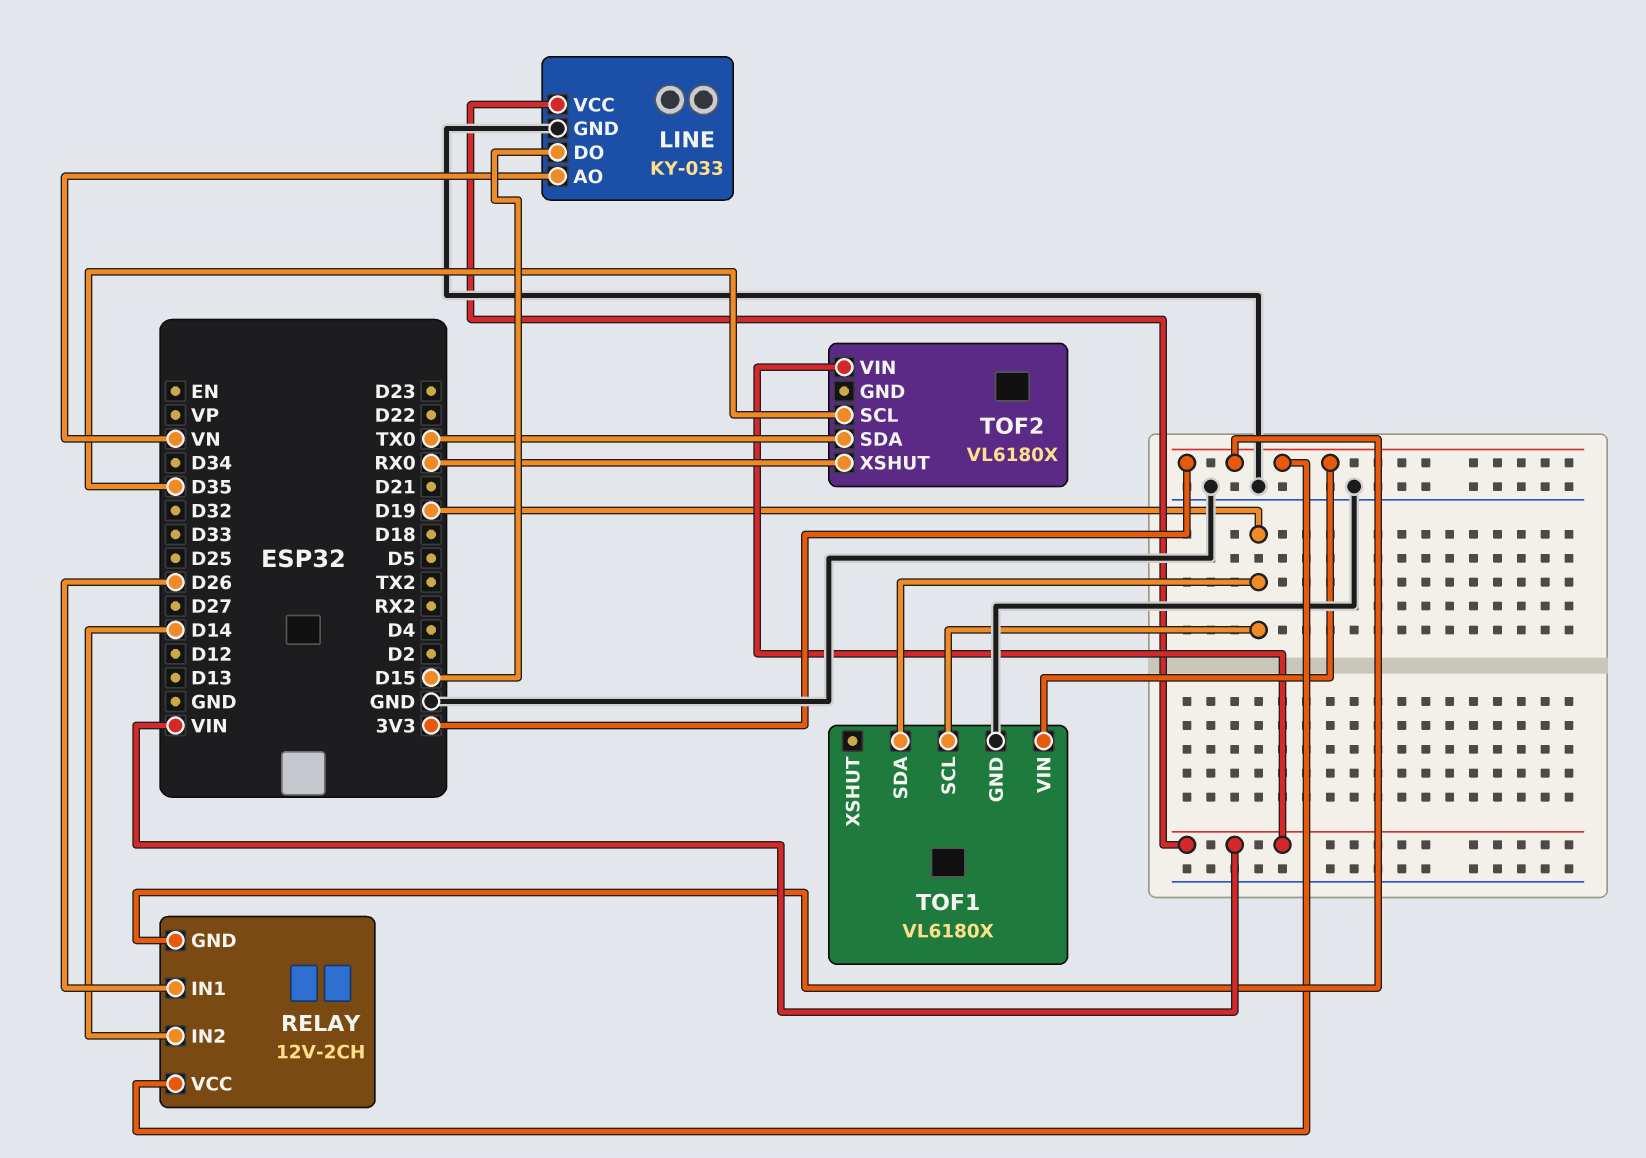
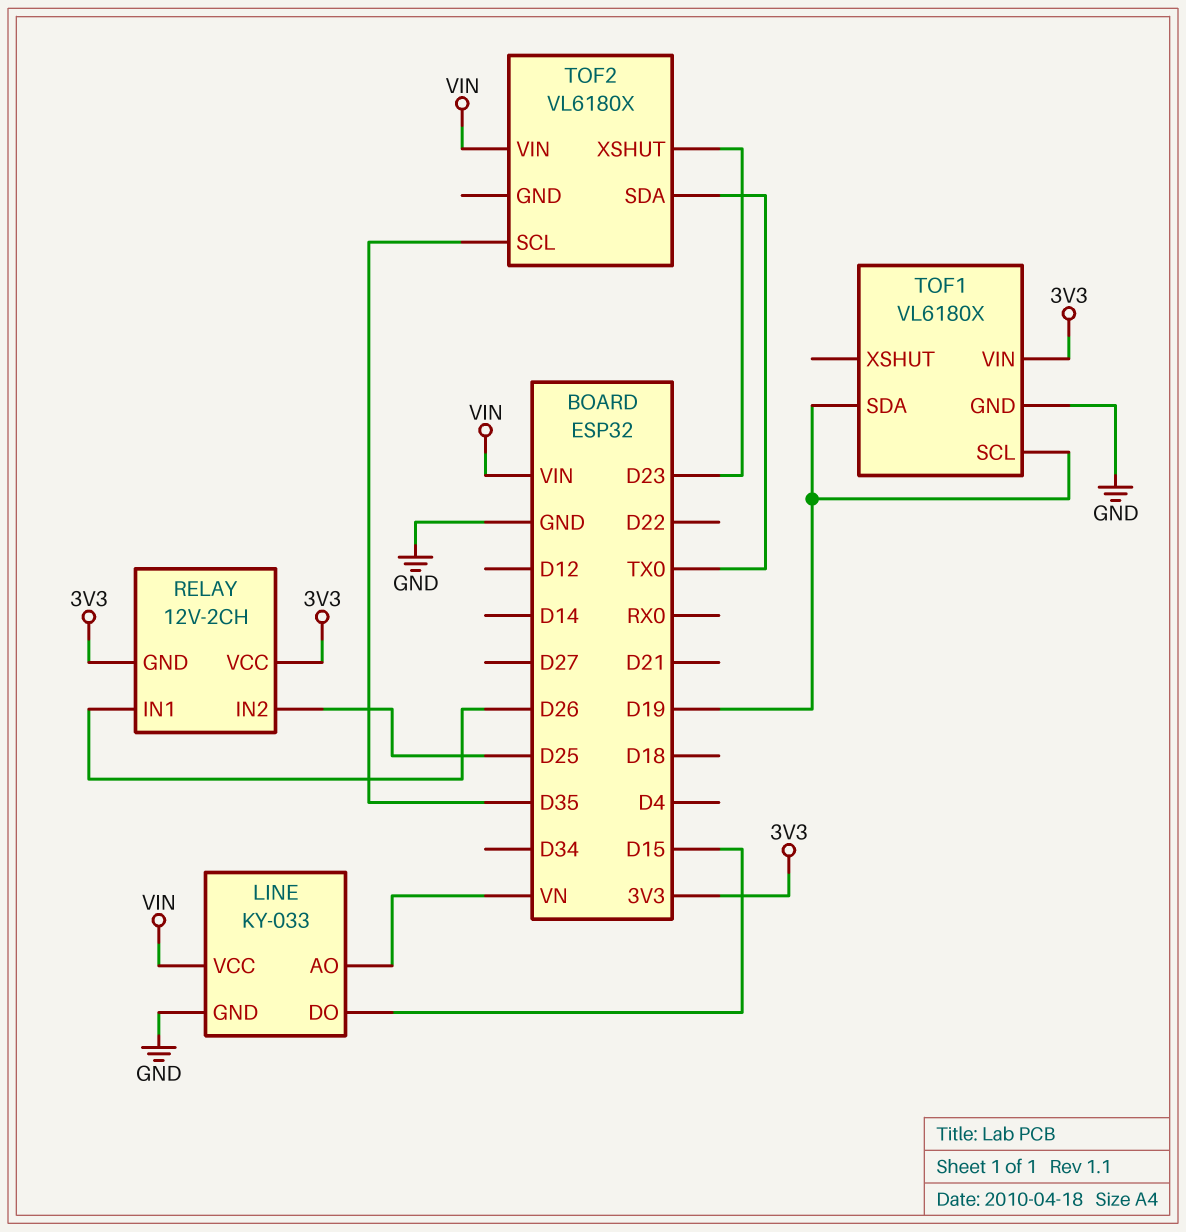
RELAY pin IN2: D14 -> D25
TOF2 pin XSHUT: RX0 -> D23

